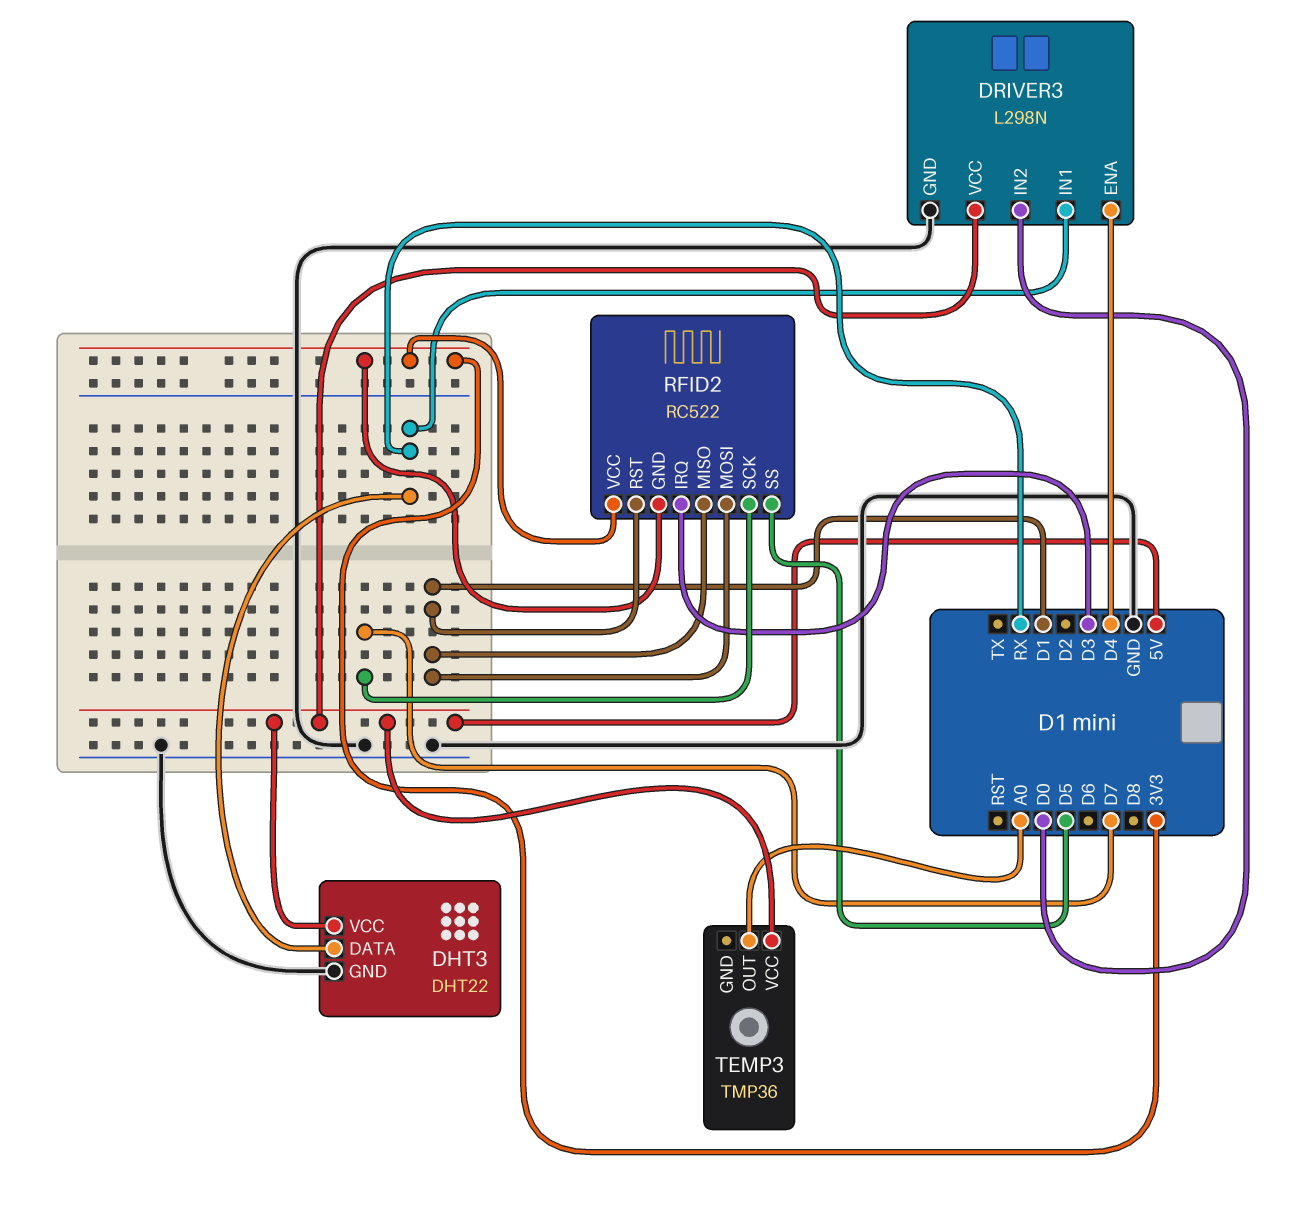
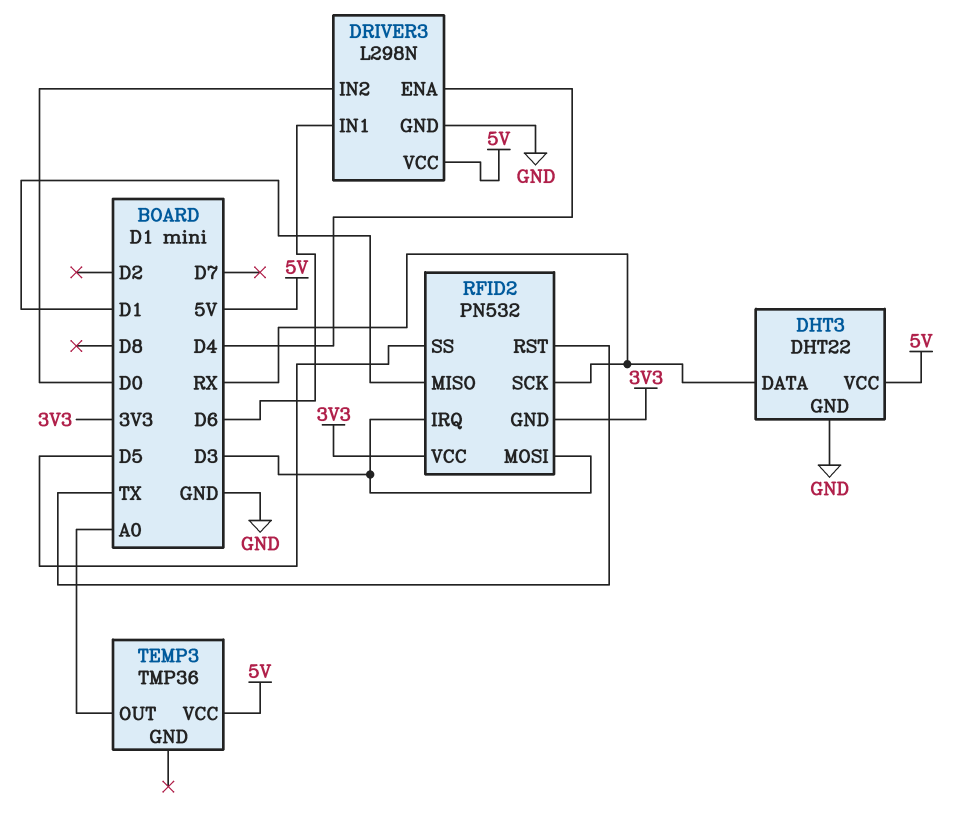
DRIVER3 pin IN1: RX -> D6
RFID2: RC522 -> PN532
RFID2 pin MOSI: D1 -> D3
RFID2 pin RST: D1 -> TX
RFID2 pin SCK: D7 -> RX

